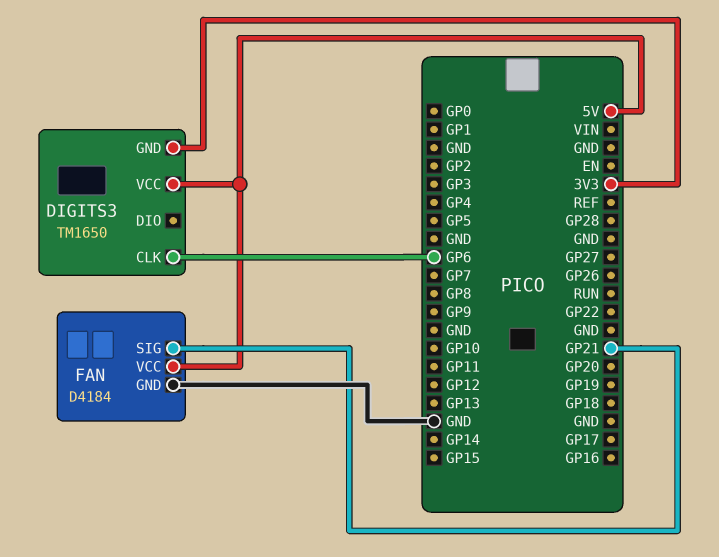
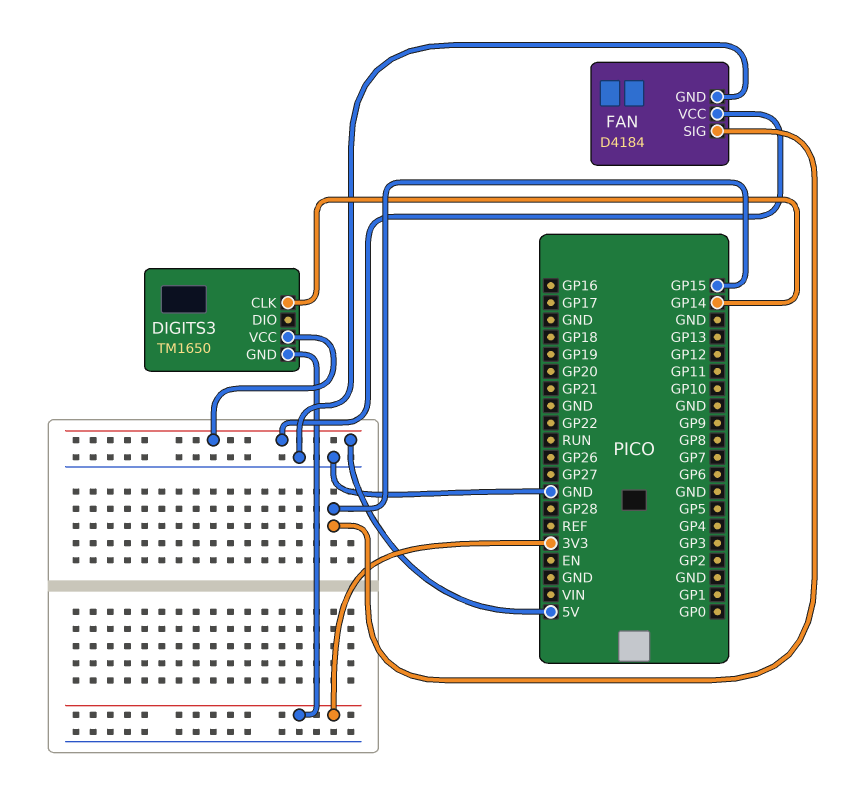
DIGITS3 pin CLK: GP6 -> GP14
FAN pin SIG: GP21 -> GP15

